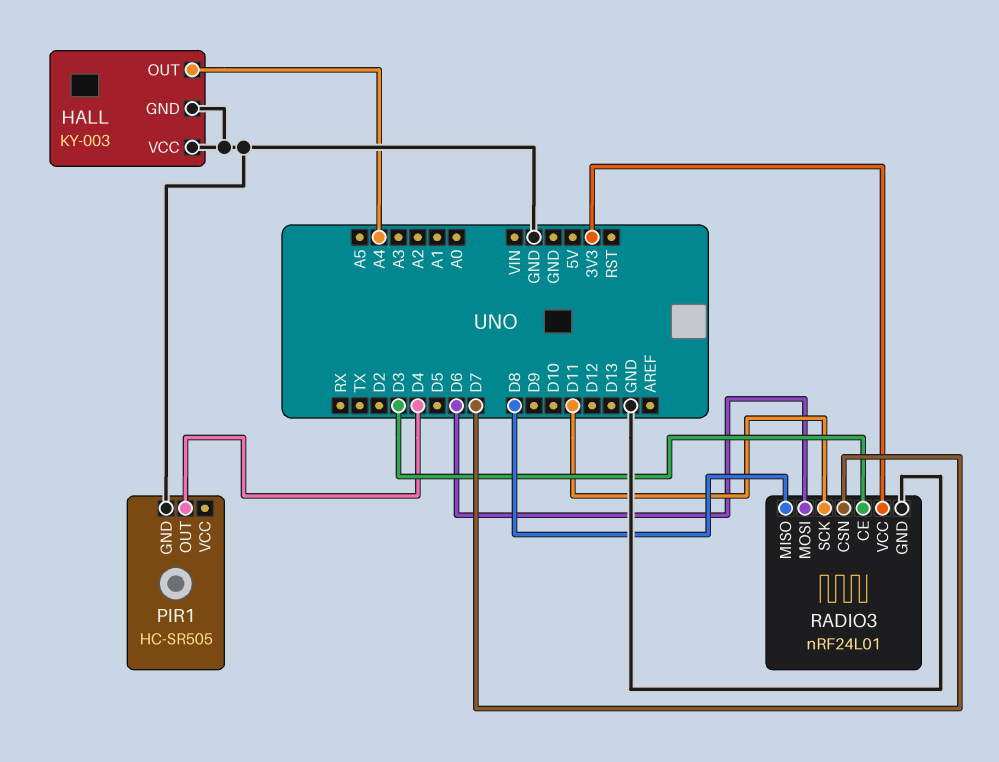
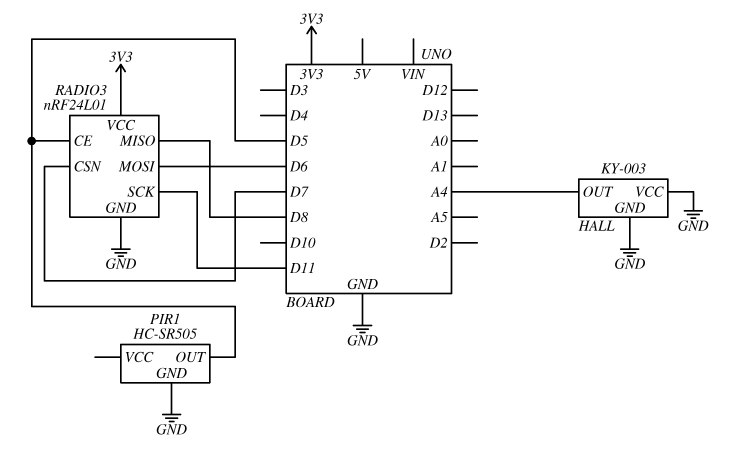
PIR1 pin OUT: D4 -> D5
RADIO3 pin CE: D3 -> D5

